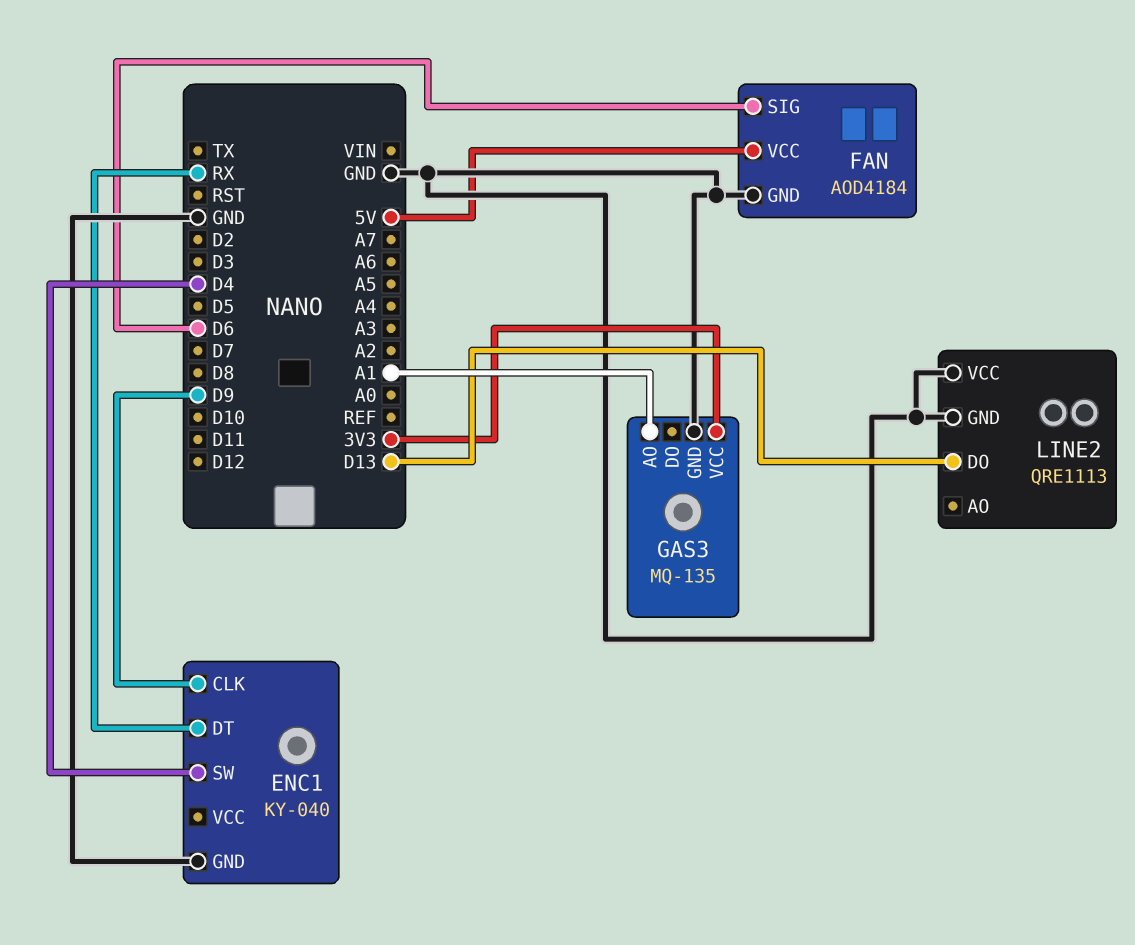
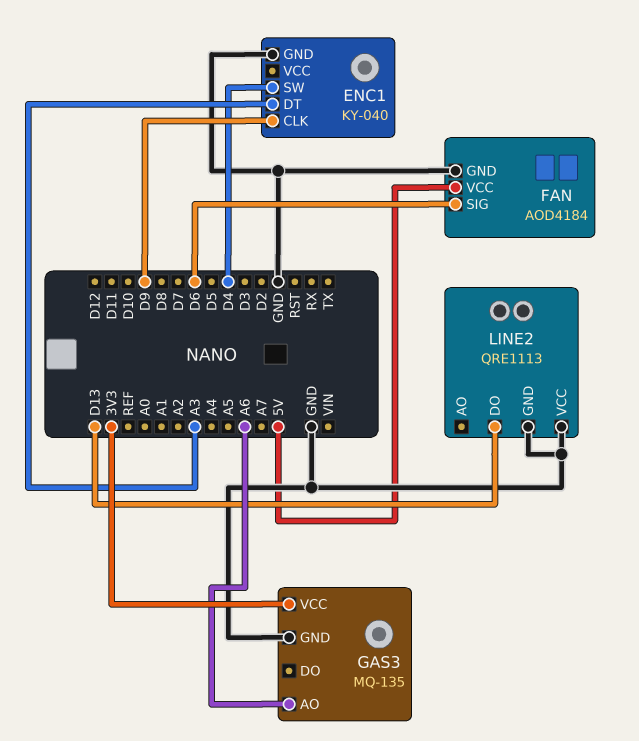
ENC1 pin DT: RX -> A3
GAS3 pin AO: A1 -> A6

